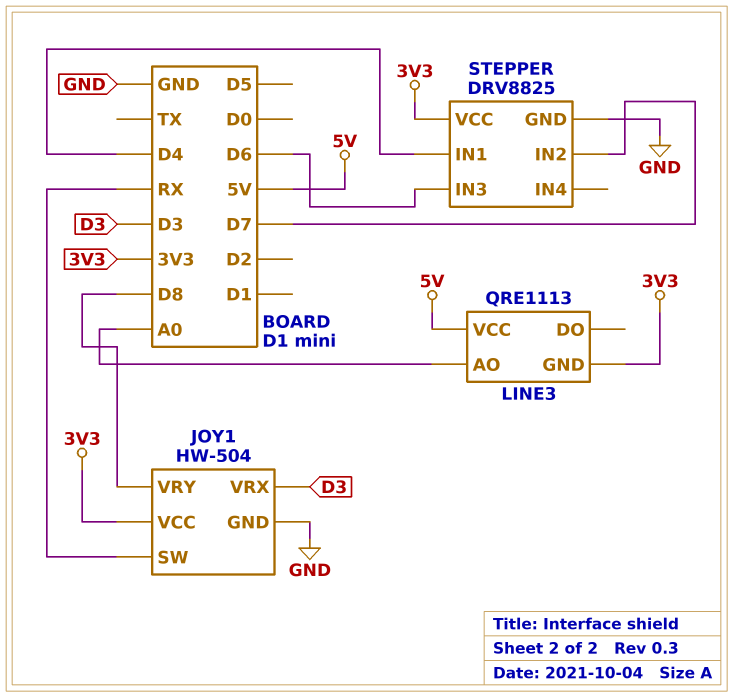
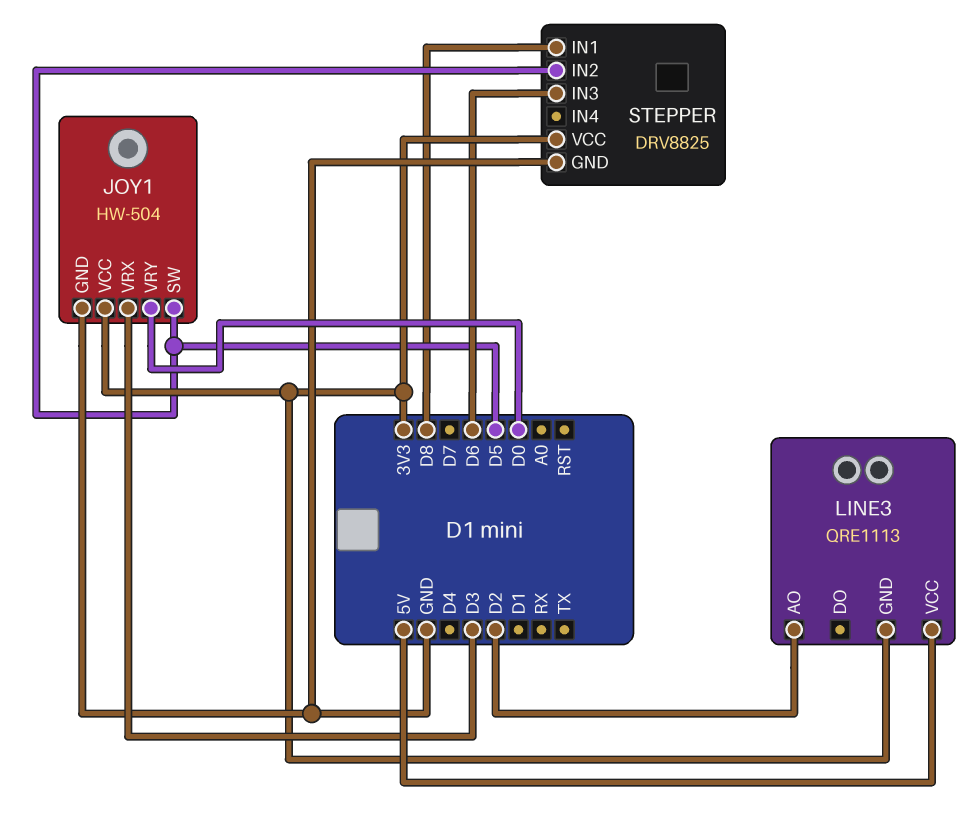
JOY1 pin SW: RX -> D5
JOY1 pin VRY: D8 -> D0
LINE3 pin AO: A0 -> D2
STEPPER pin IN1: D4 -> D8
STEPPER pin IN2: D7 -> D5

